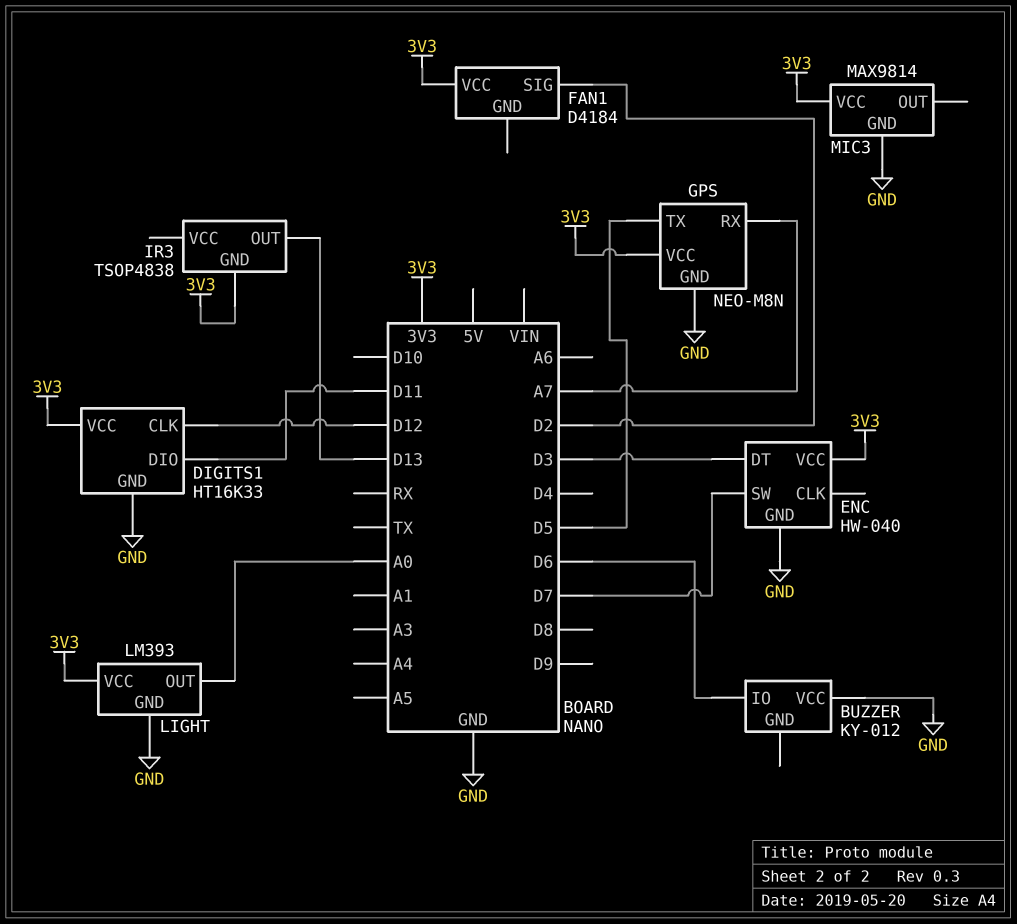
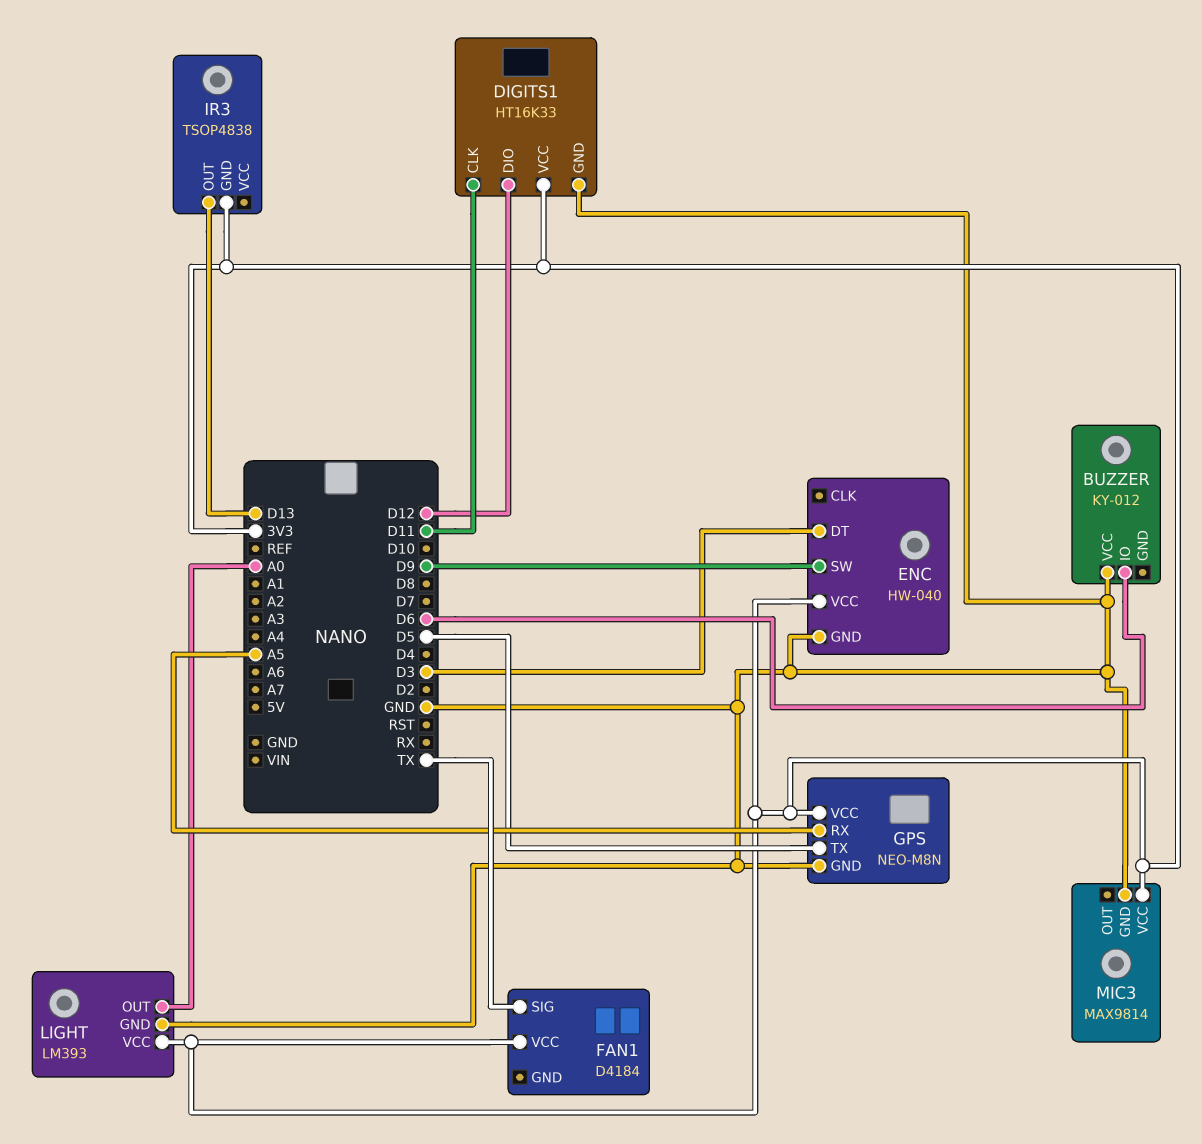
DIGITS1 pin CLK: D12 -> D11
DIGITS1 pin DIO: D11 -> D12
ENC pin SW: D7 -> D9
FAN1 pin SIG: D2 -> TX
GPS pin RX: A7 -> A5

